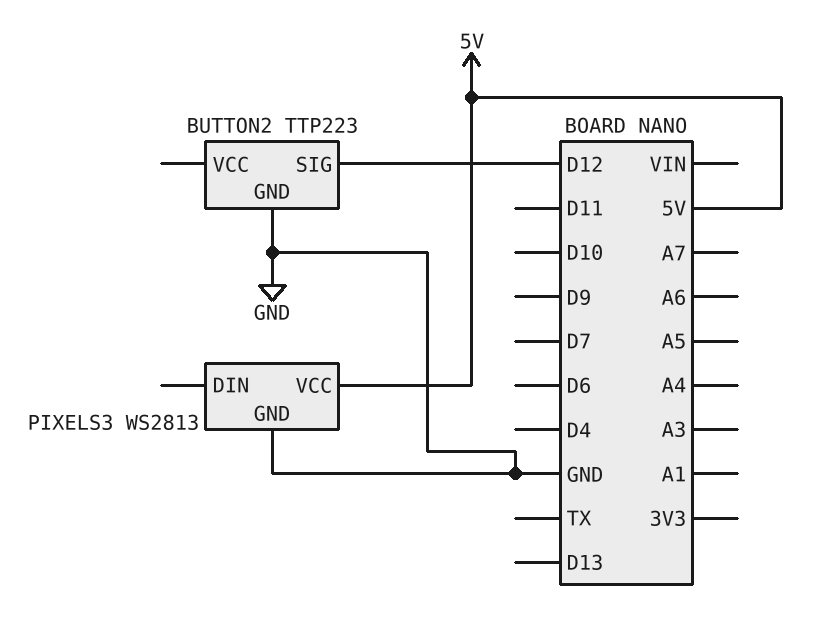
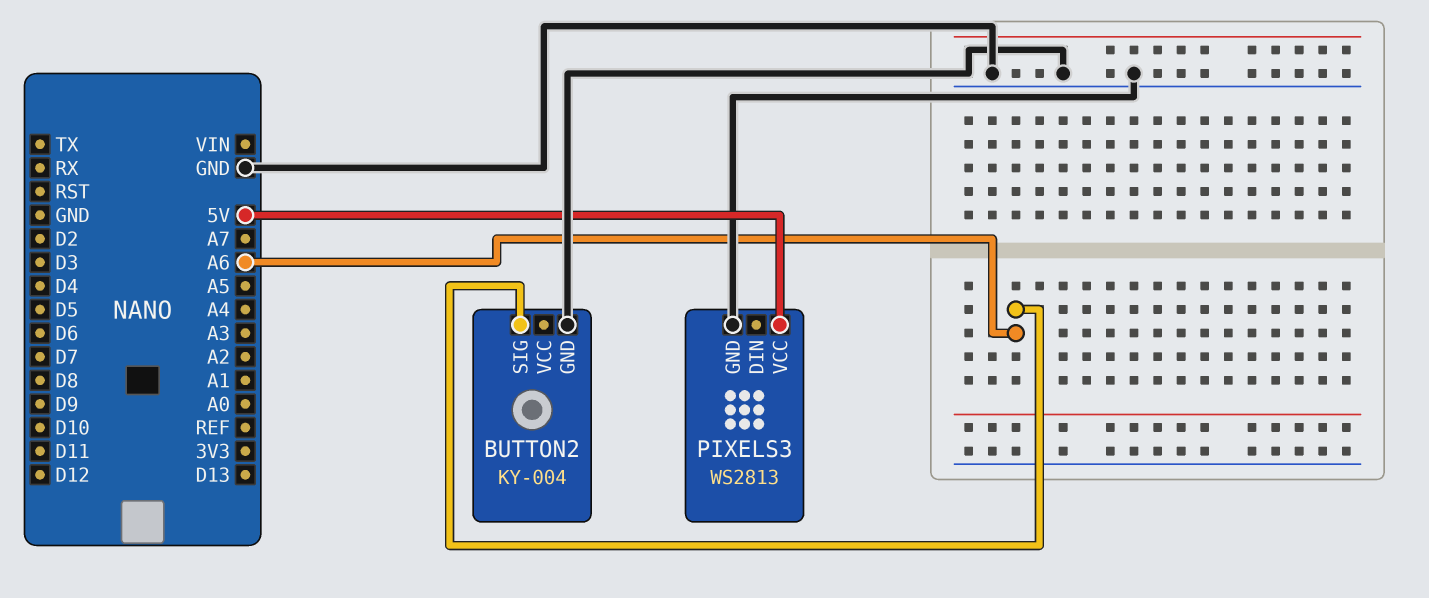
BUTTON2: TTP223 -> KY-004
BUTTON2 pin SIG: D12 -> A6

